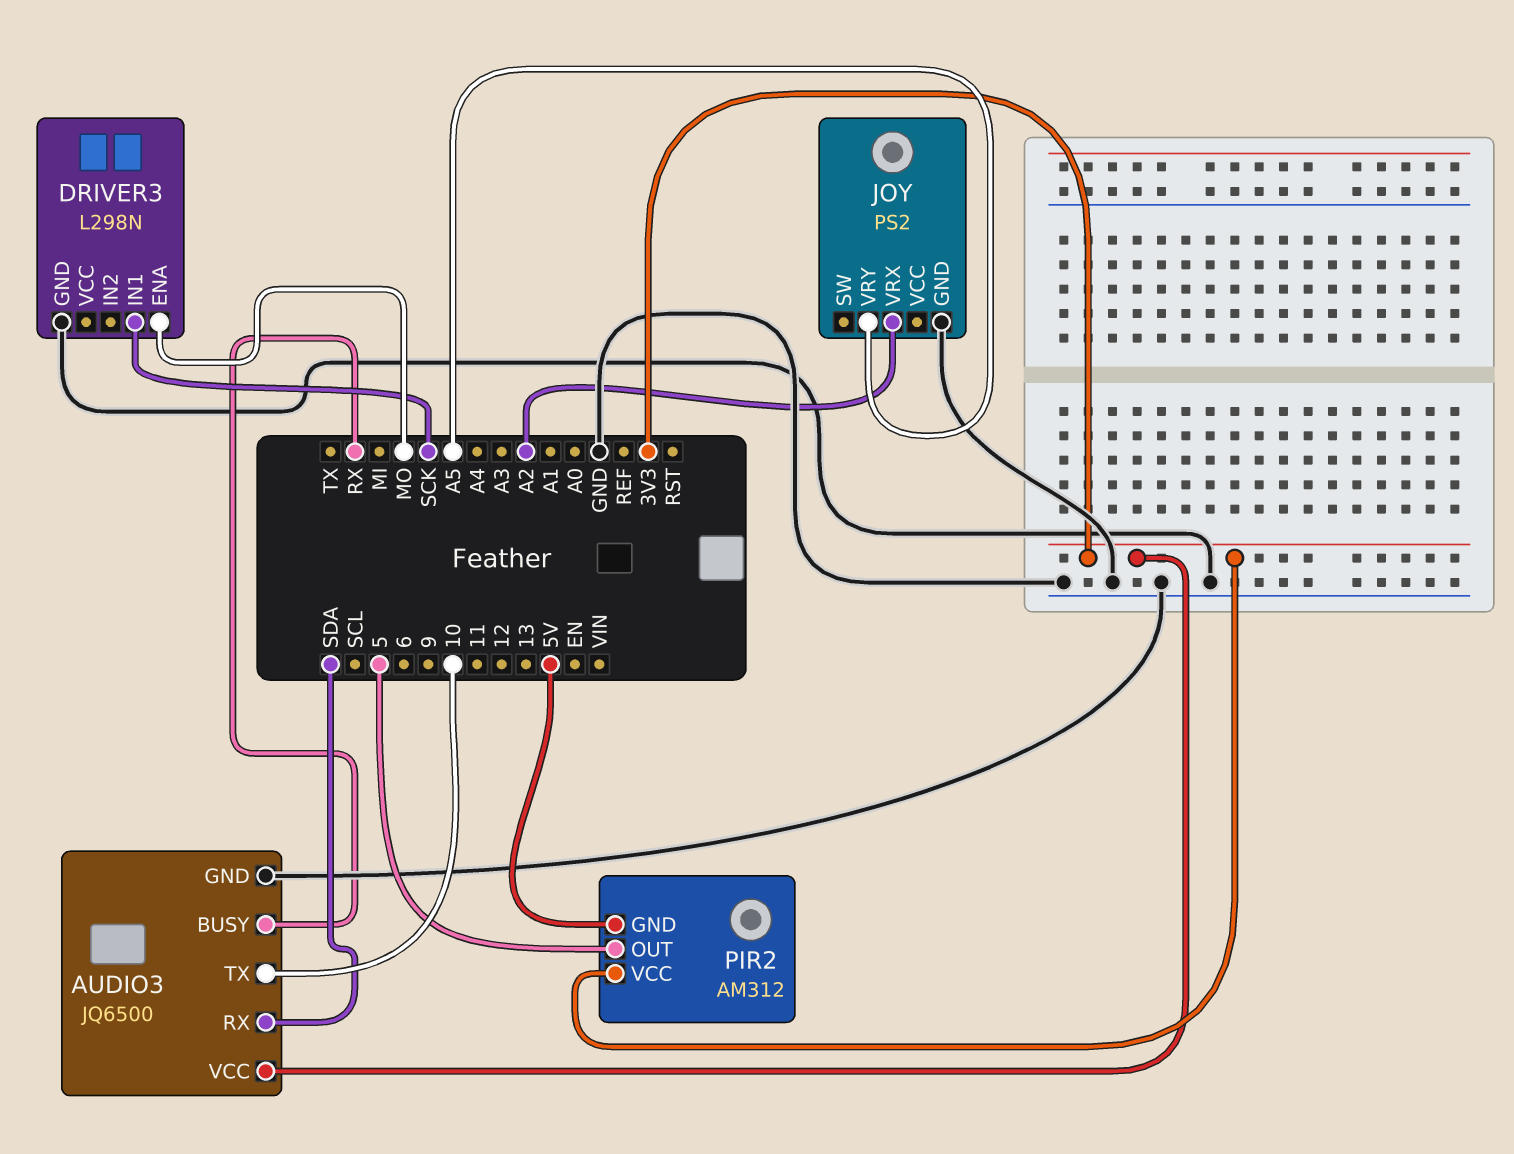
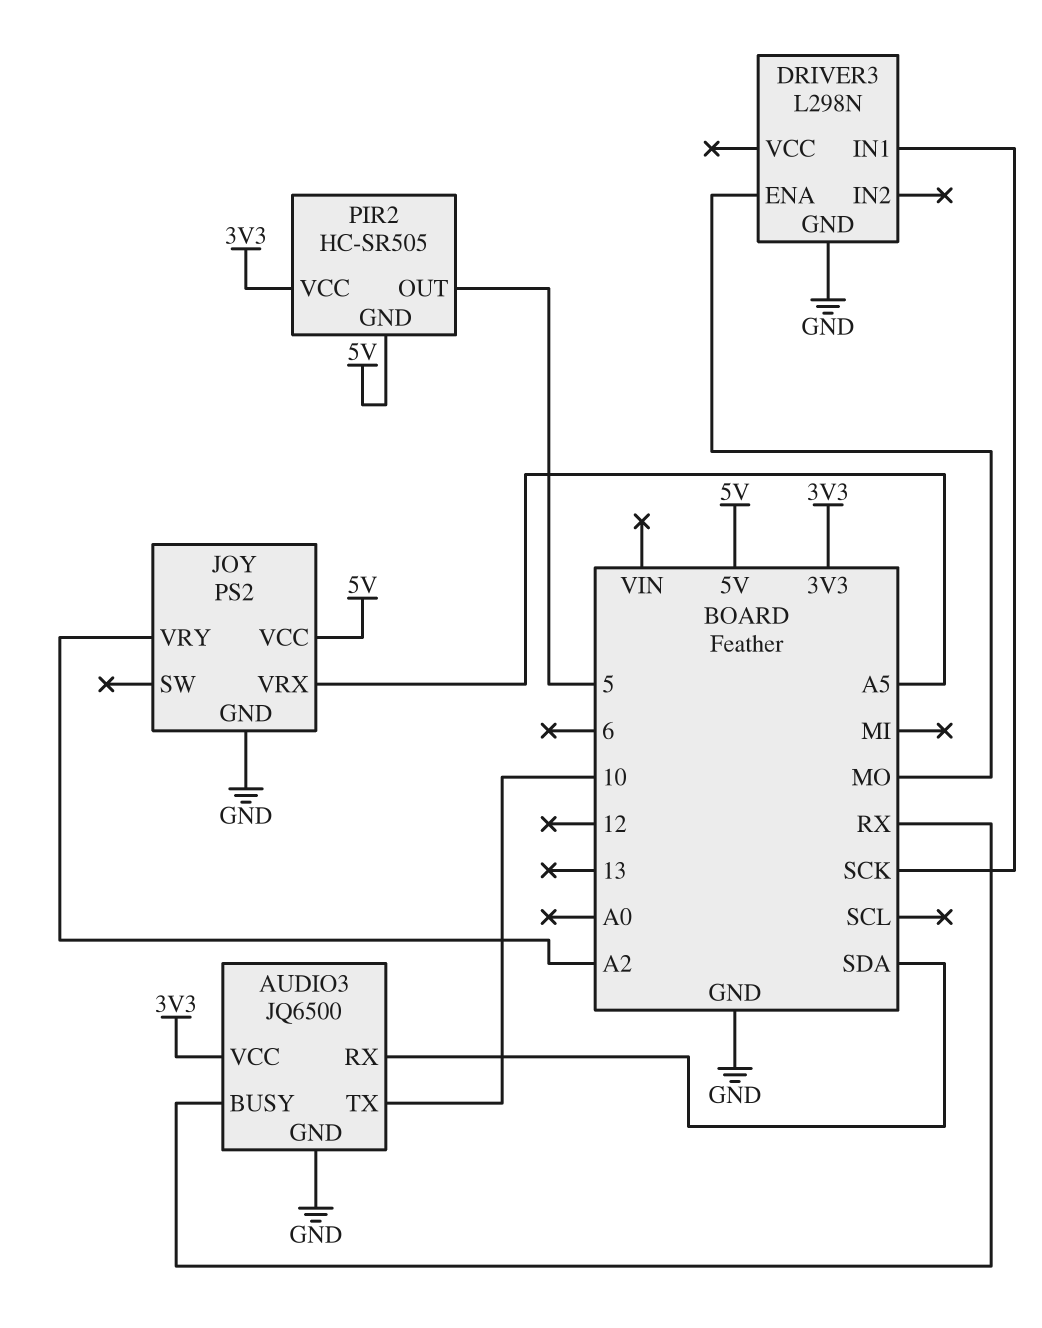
JOY pin VCC: none -> 5V
JOY pin VRX: A2 -> A5
JOY pin VRY: A5 -> A2
PIR2: AM312 -> HC-SR505

